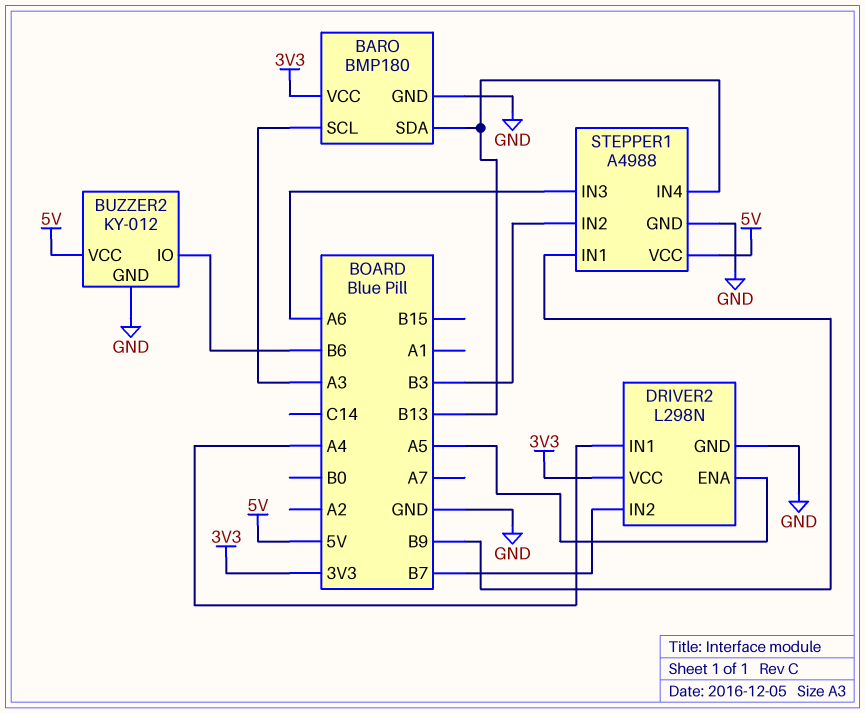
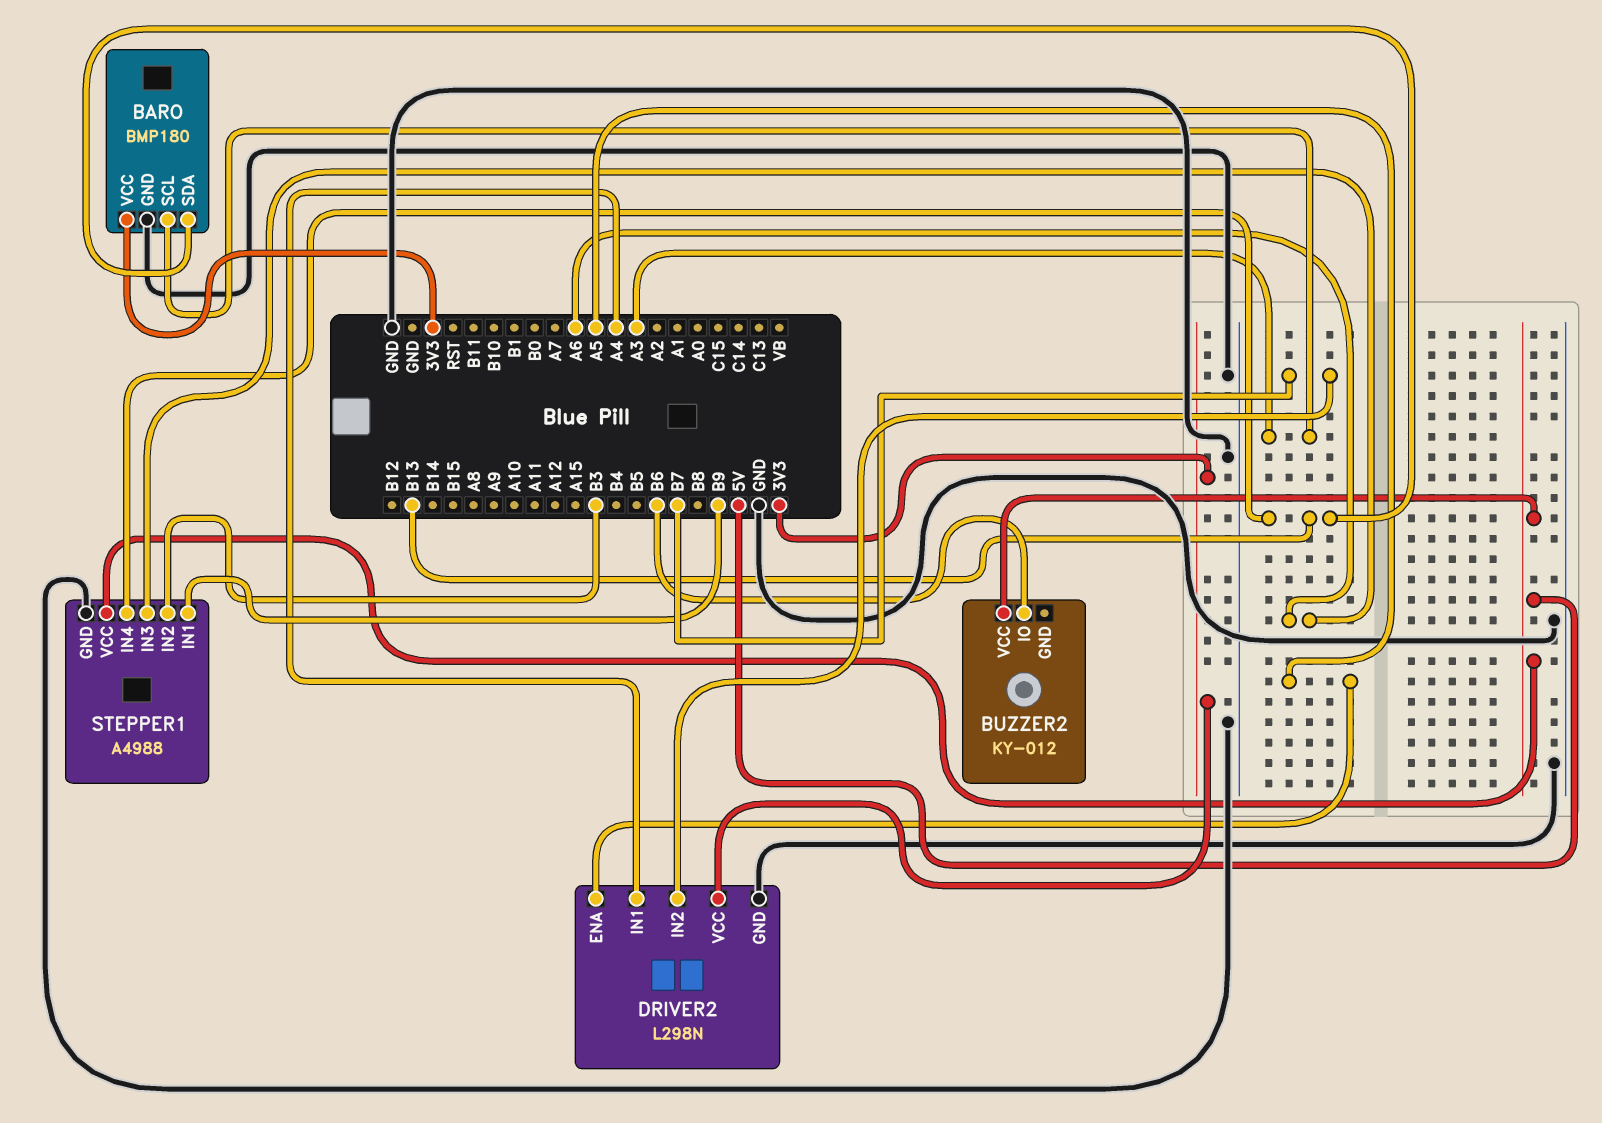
BUZZER2 pin GND: GND -> none

